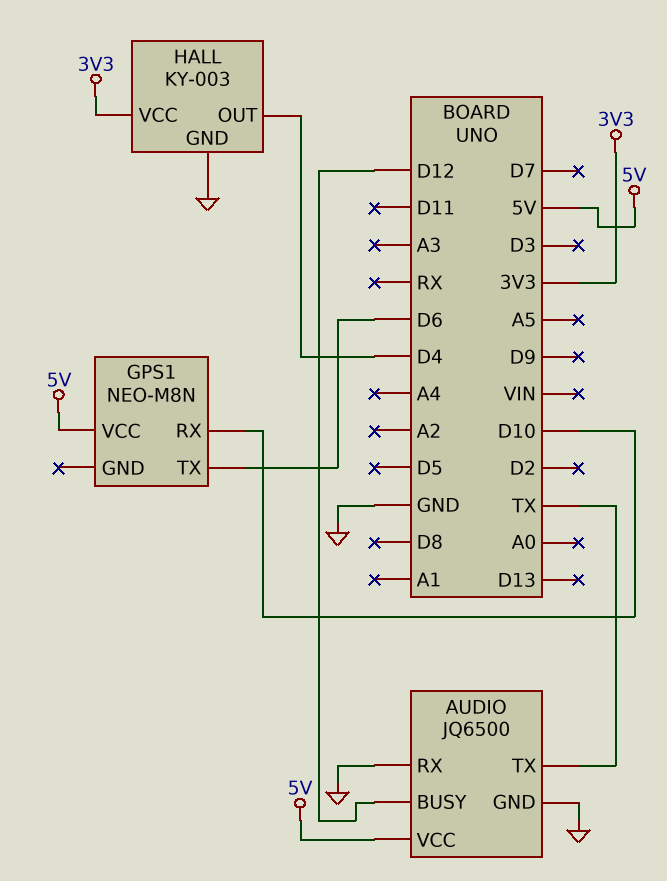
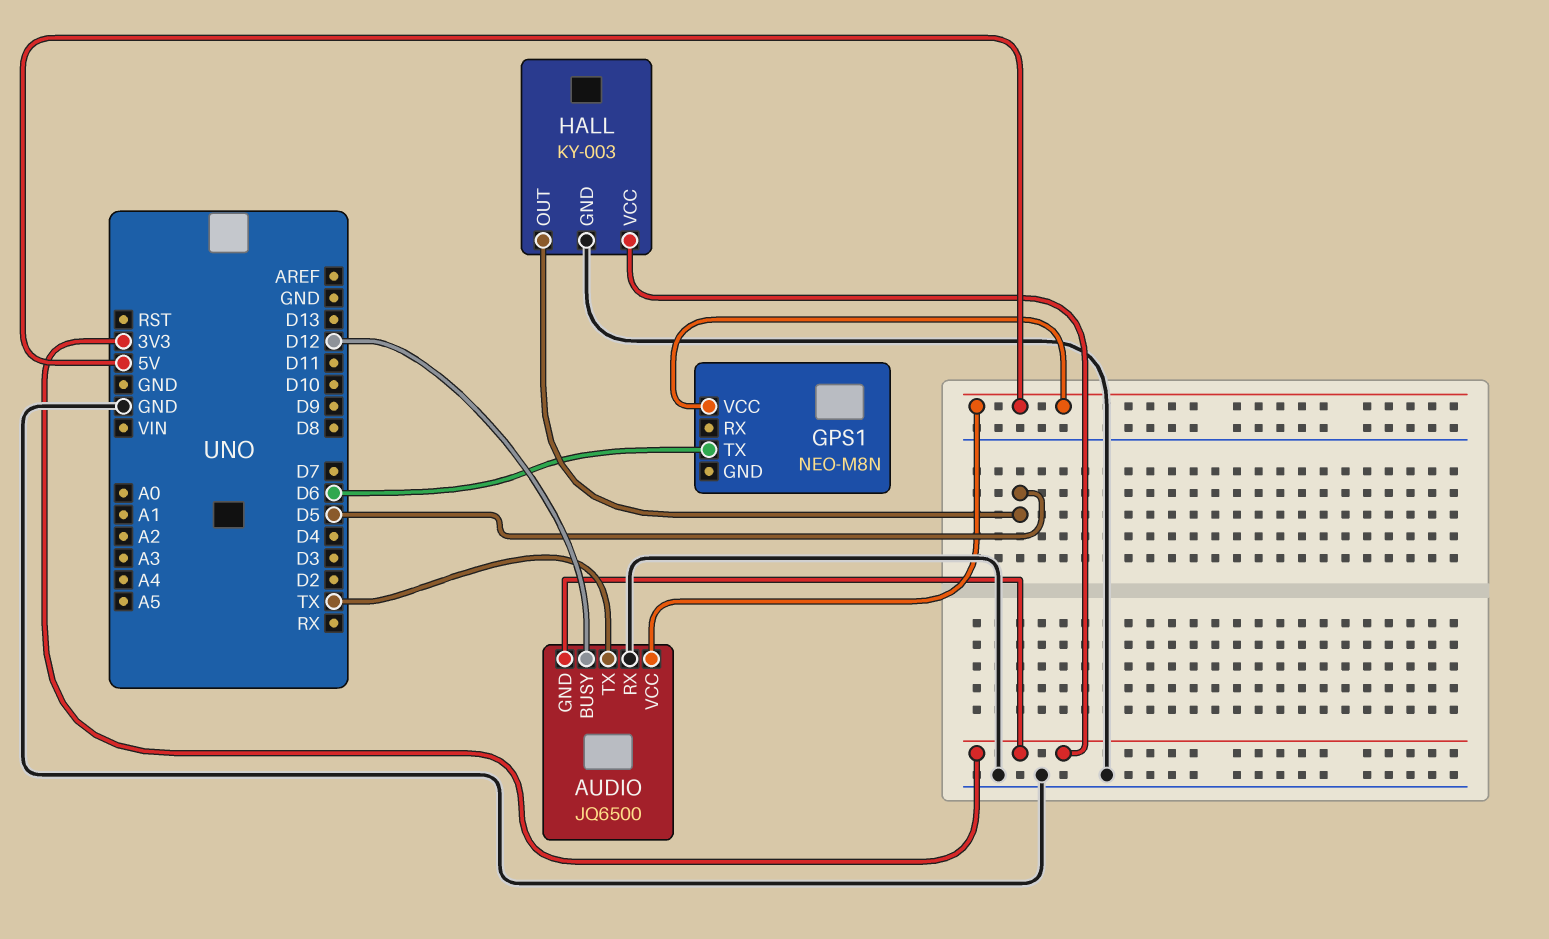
AUDIO pin GND: GND -> 3V3
GPS1 pin RX: D10 -> none
HALL pin OUT: D4 -> D5

